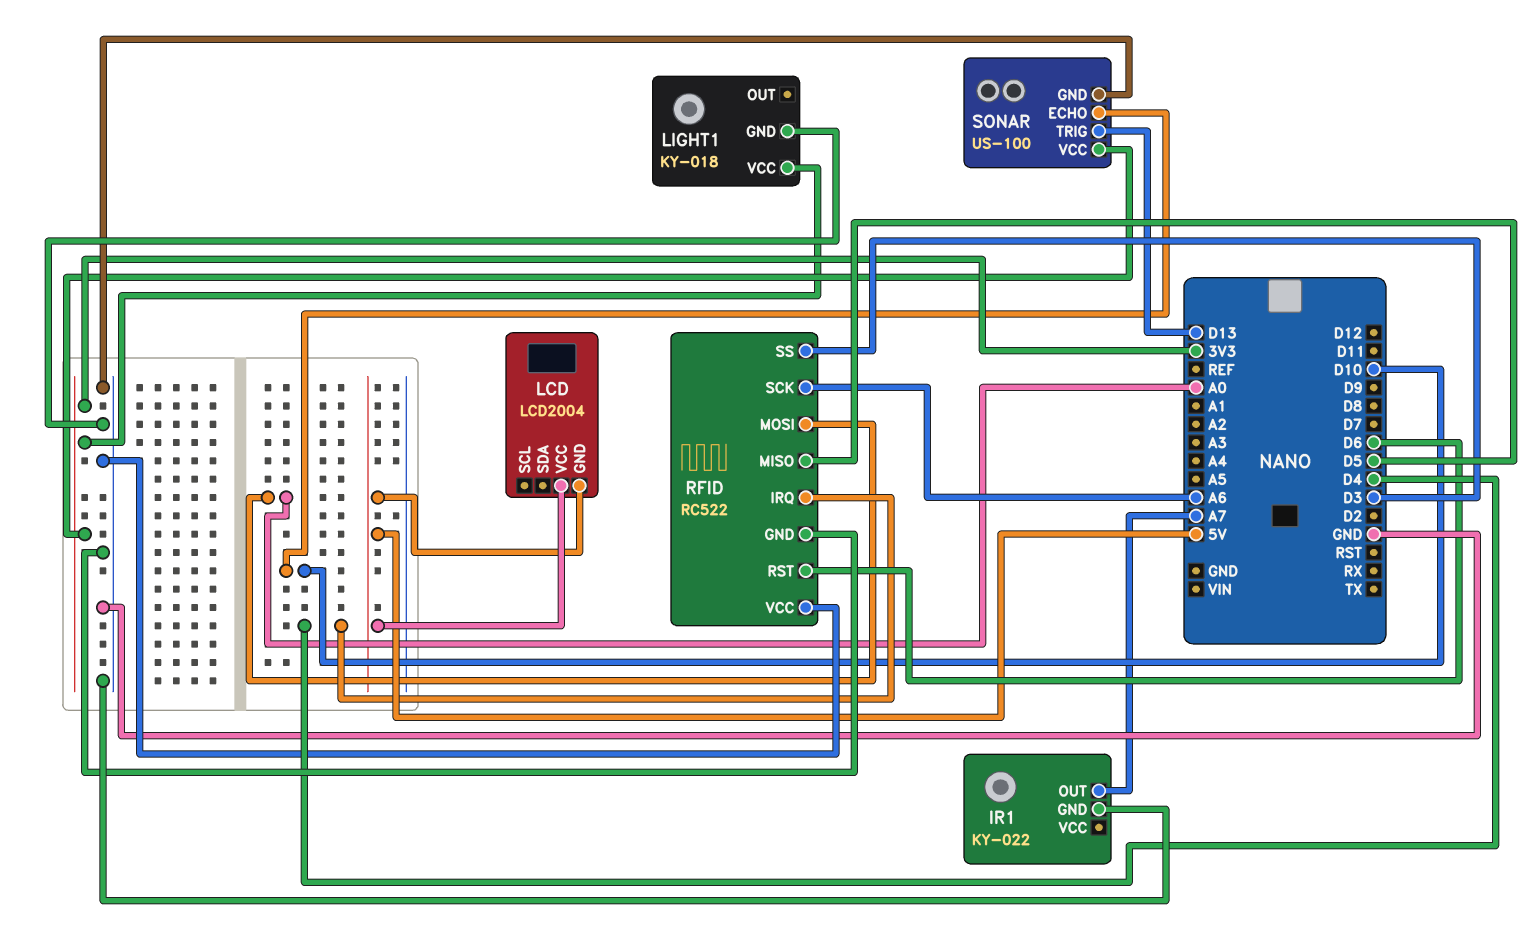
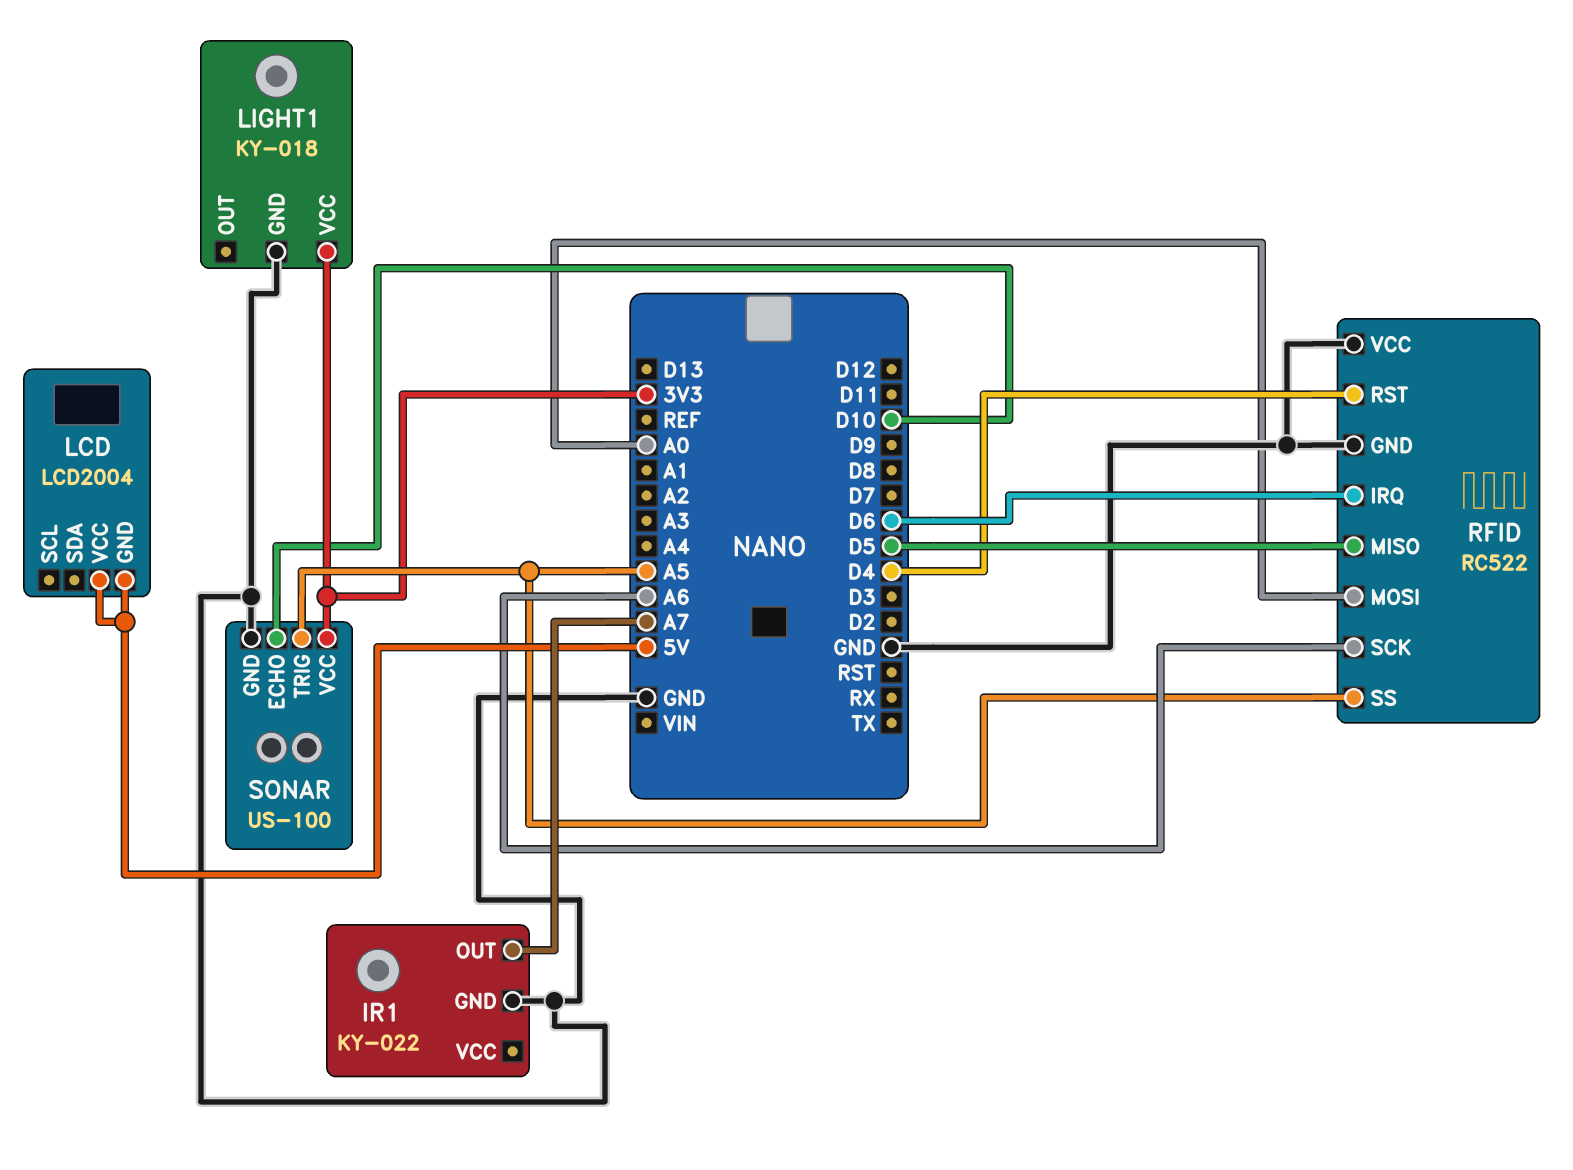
RFID pin IRQ: D4 -> D6
RFID pin RST: D6 -> D4
RFID pin SS: D3 -> A5
SONAR pin TRIG: D13 -> A5

